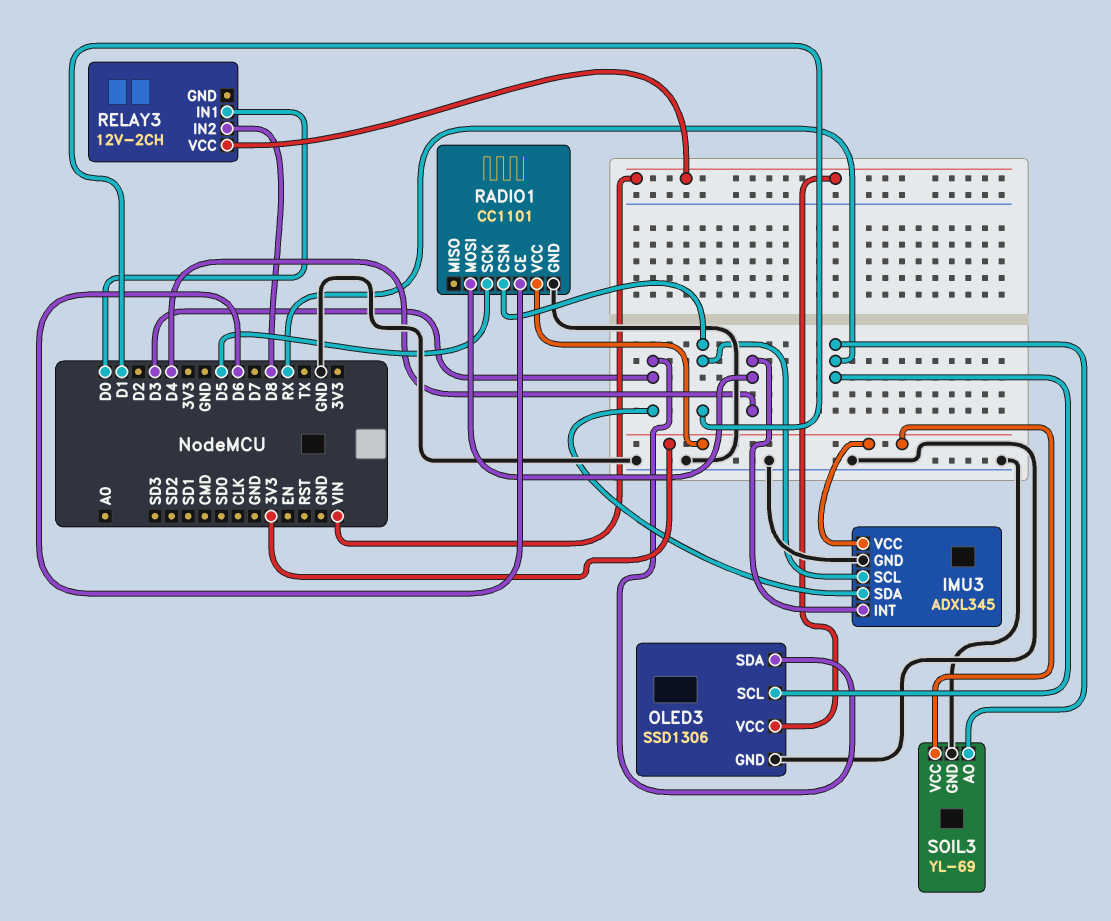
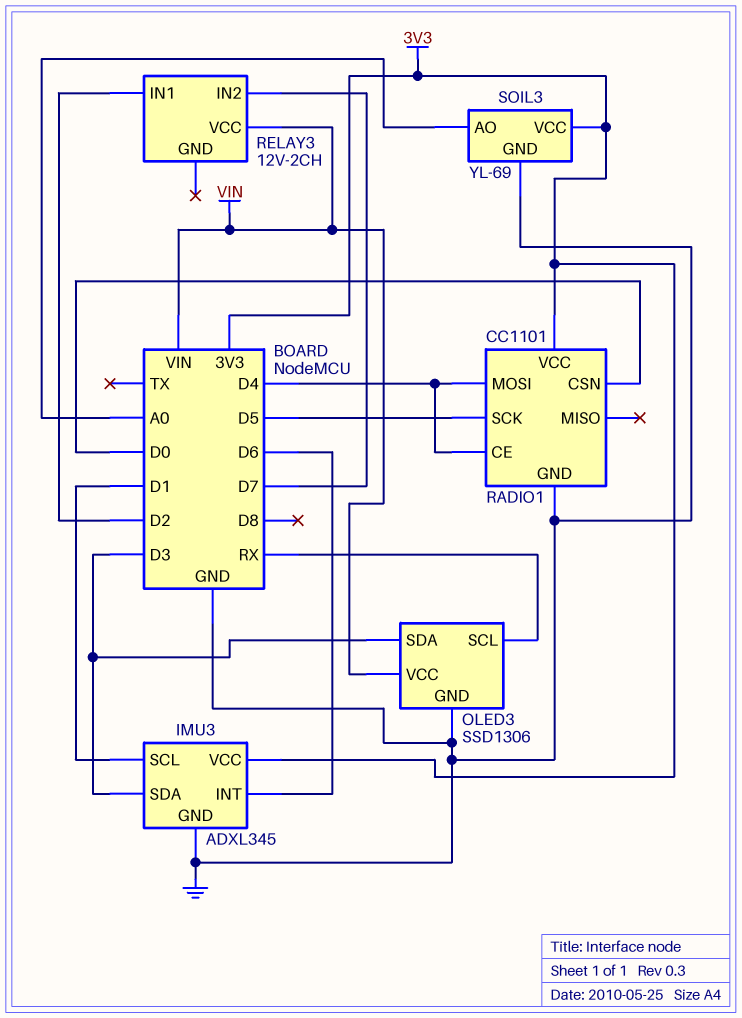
IMU3 pin INT: D4 -> D6
RADIO1 pin CE: D6 -> D4
RADIO1 pin CSN: D1 -> D0
RELAY3 pin IN1: D0 -> D2
RELAY3 pin IN2: D8 -> D7
SOIL3 pin AO: RX -> A0

